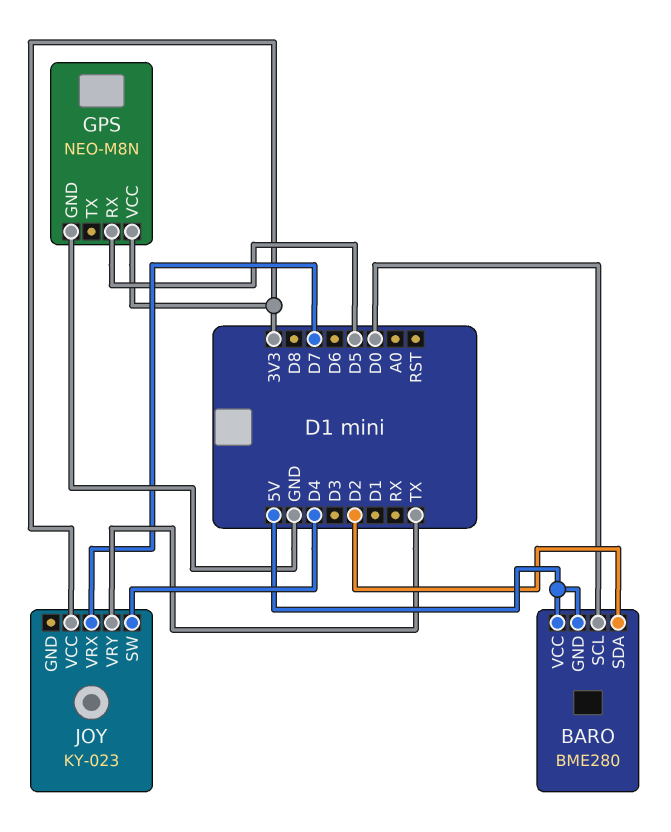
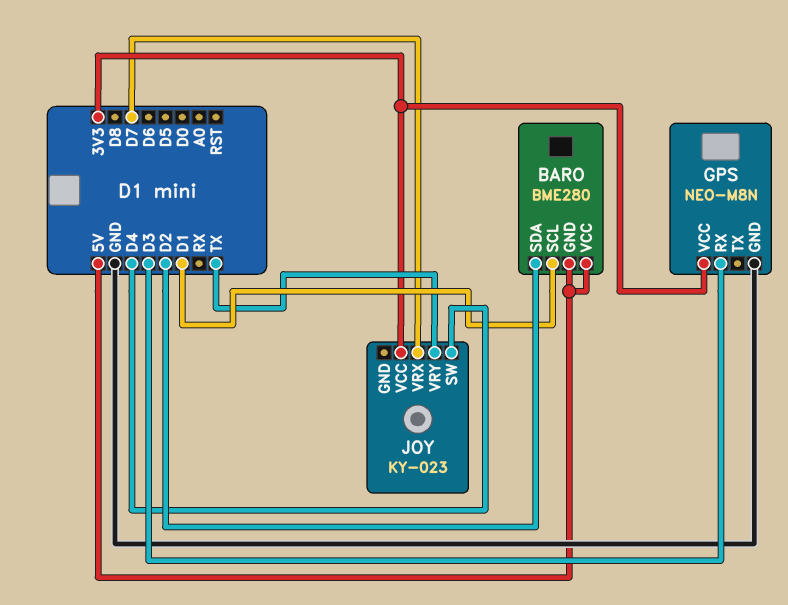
BARO pin SCL: D0 -> D1
GPS pin RX: D5 -> D3

